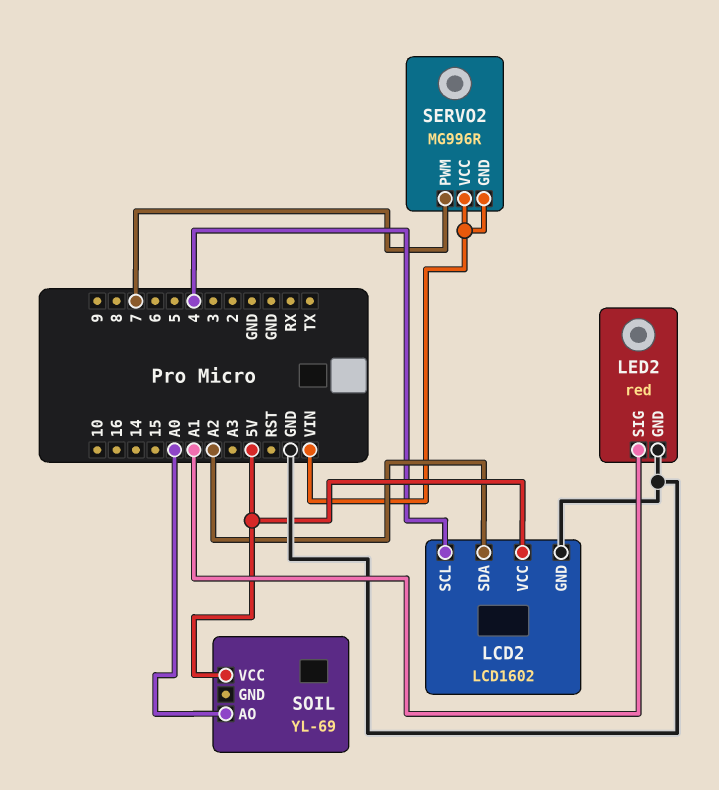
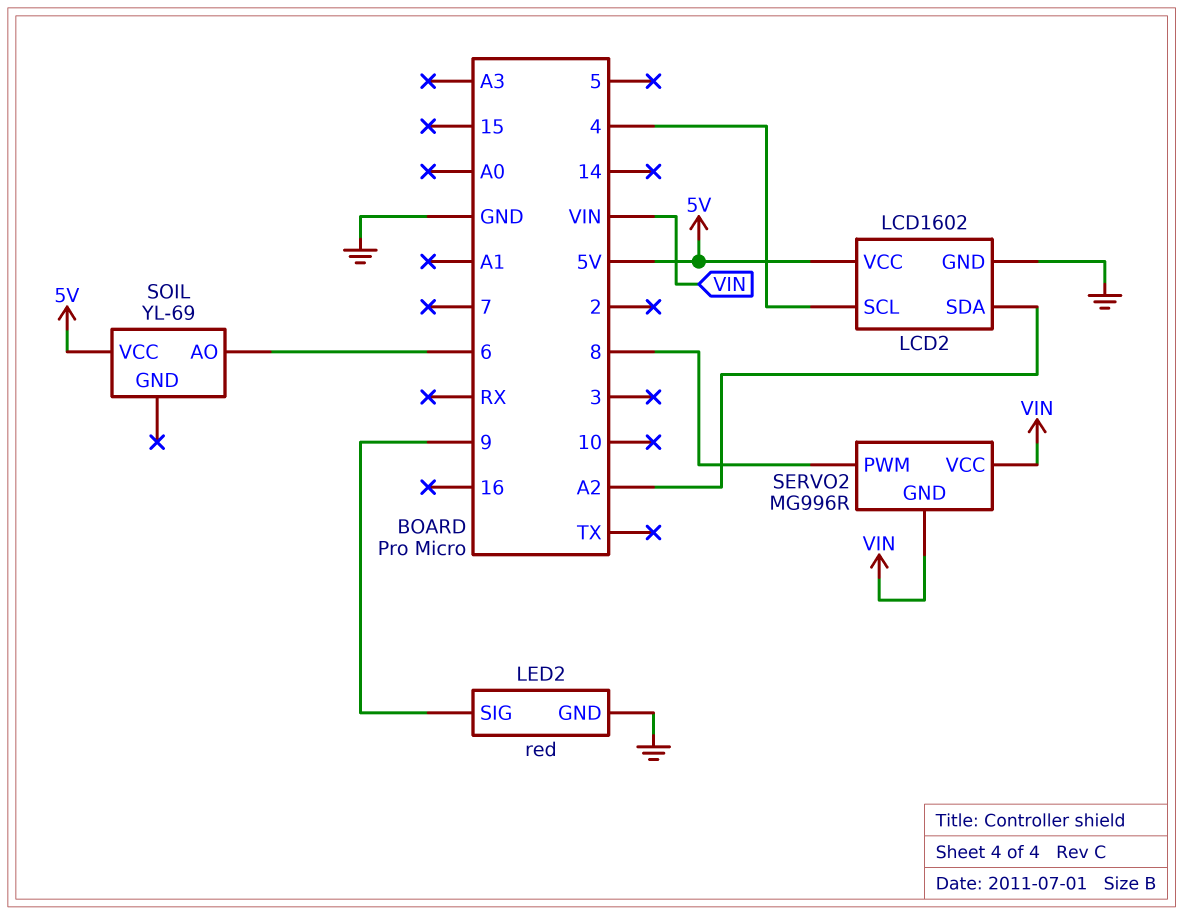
LED2 pin SIG: A1 -> 9
SERVO2 pin PWM: 7 -> 8
SOIL pin AO: A0 -> 6

